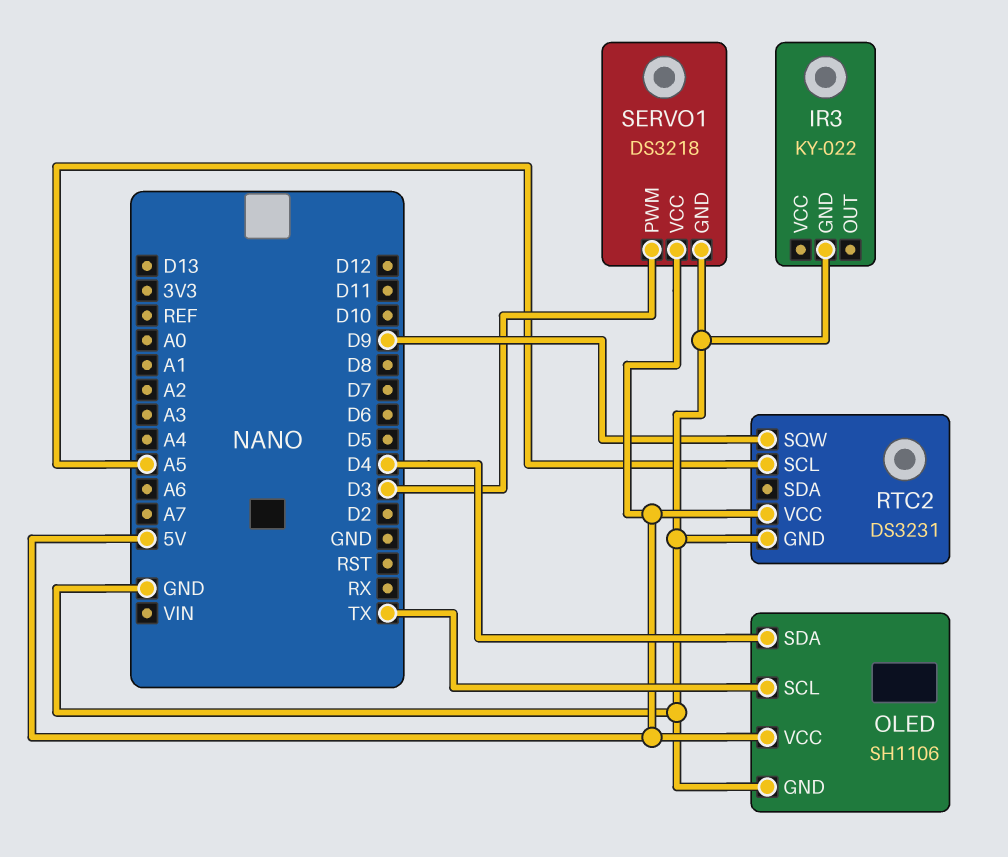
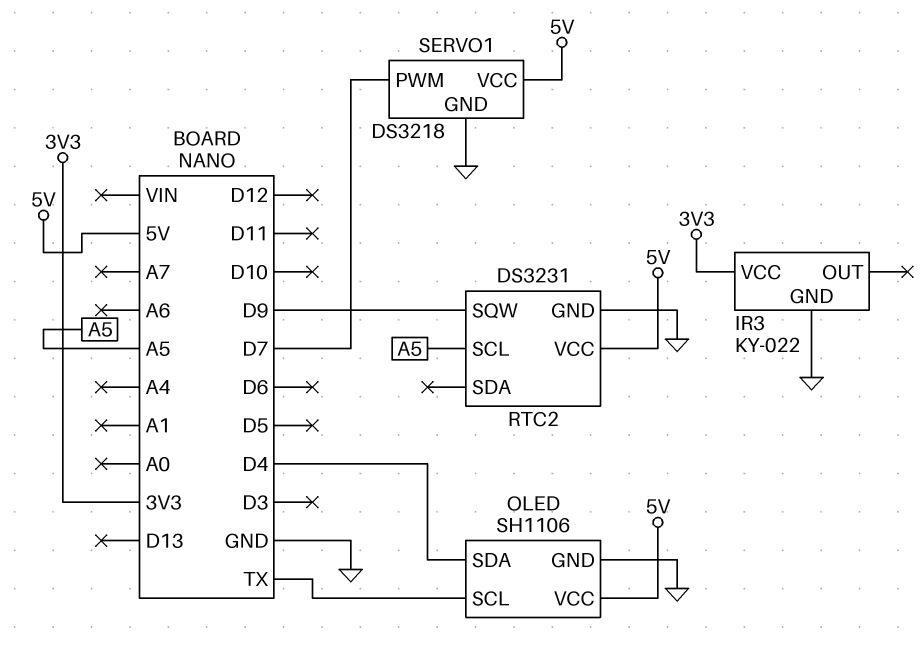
IR3 pin VCC: none -> 3V3
SERVO1 pin PWM: D3 -> D7

